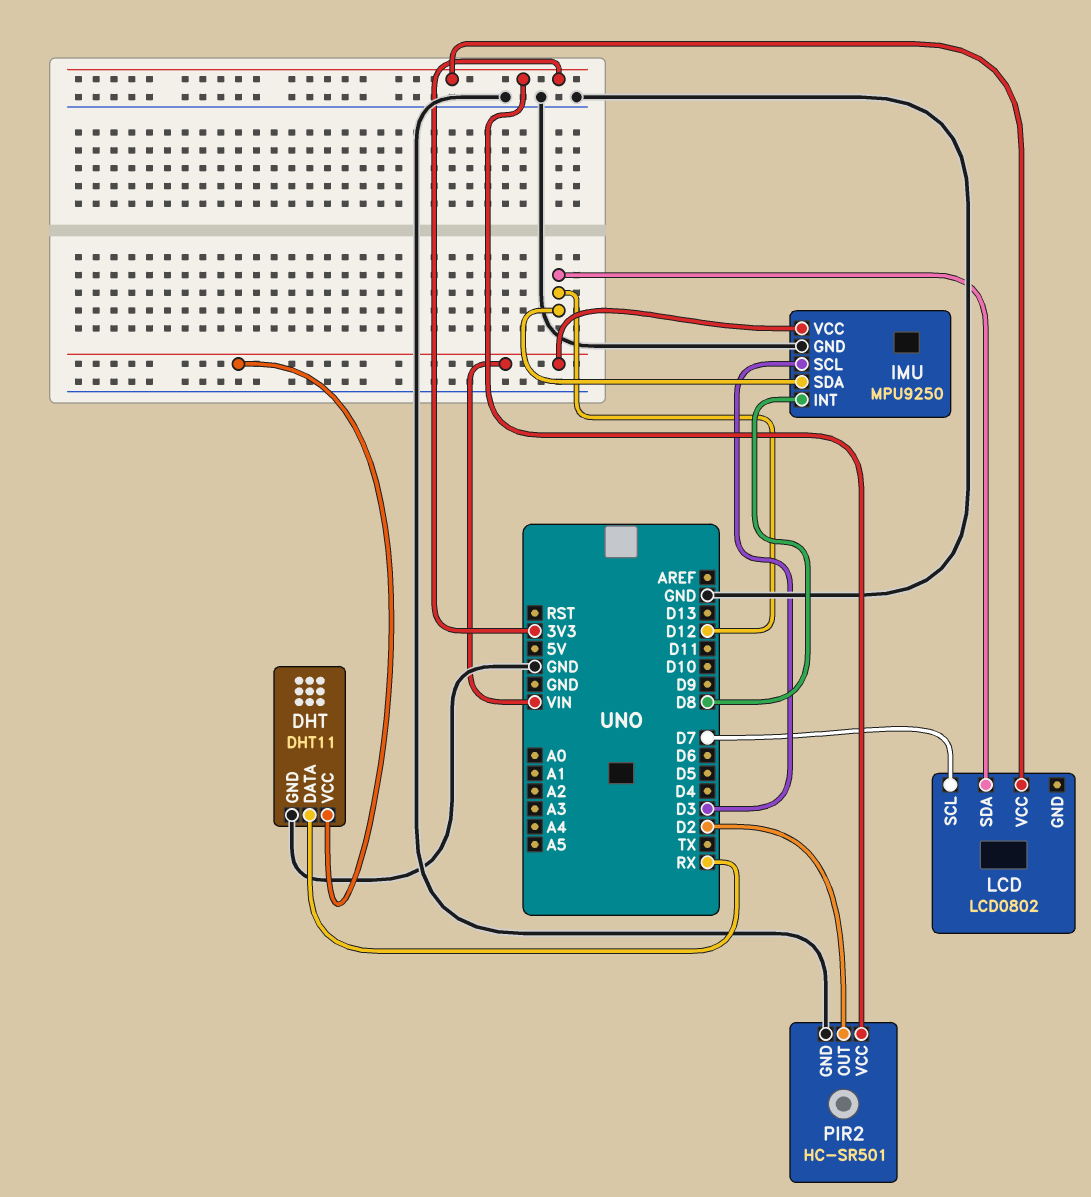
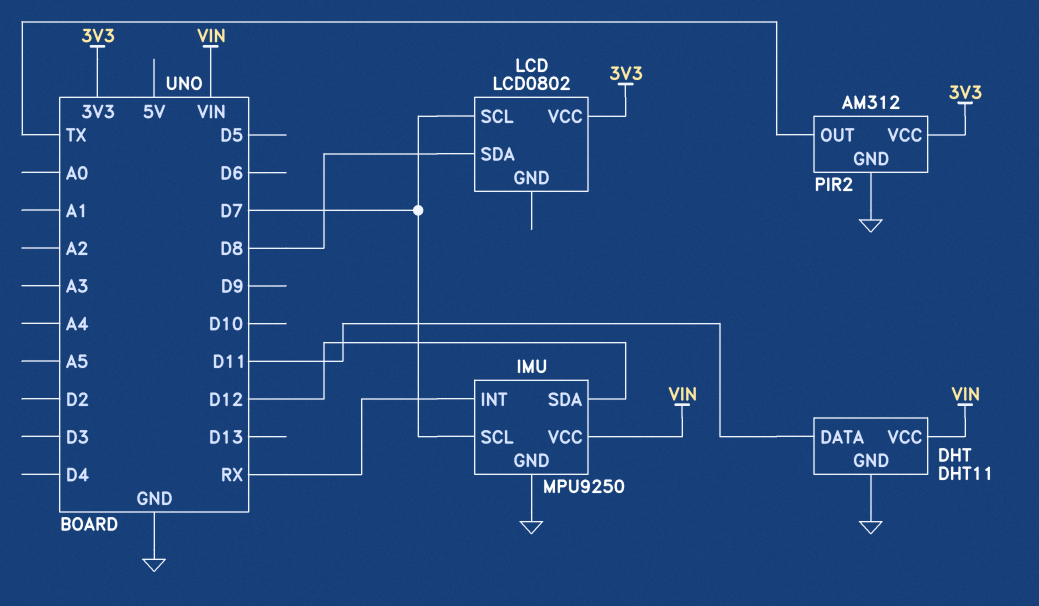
DHT pin DATA: RX -> D11
IMU pin INT: D8 -> RX
IMU pin SCL: D3 -> D7
LCD pin SDA: D12 -> D8
PIR2: HC-SR501 -> AM312
PIR2 pin OUT: D2 -> TX

